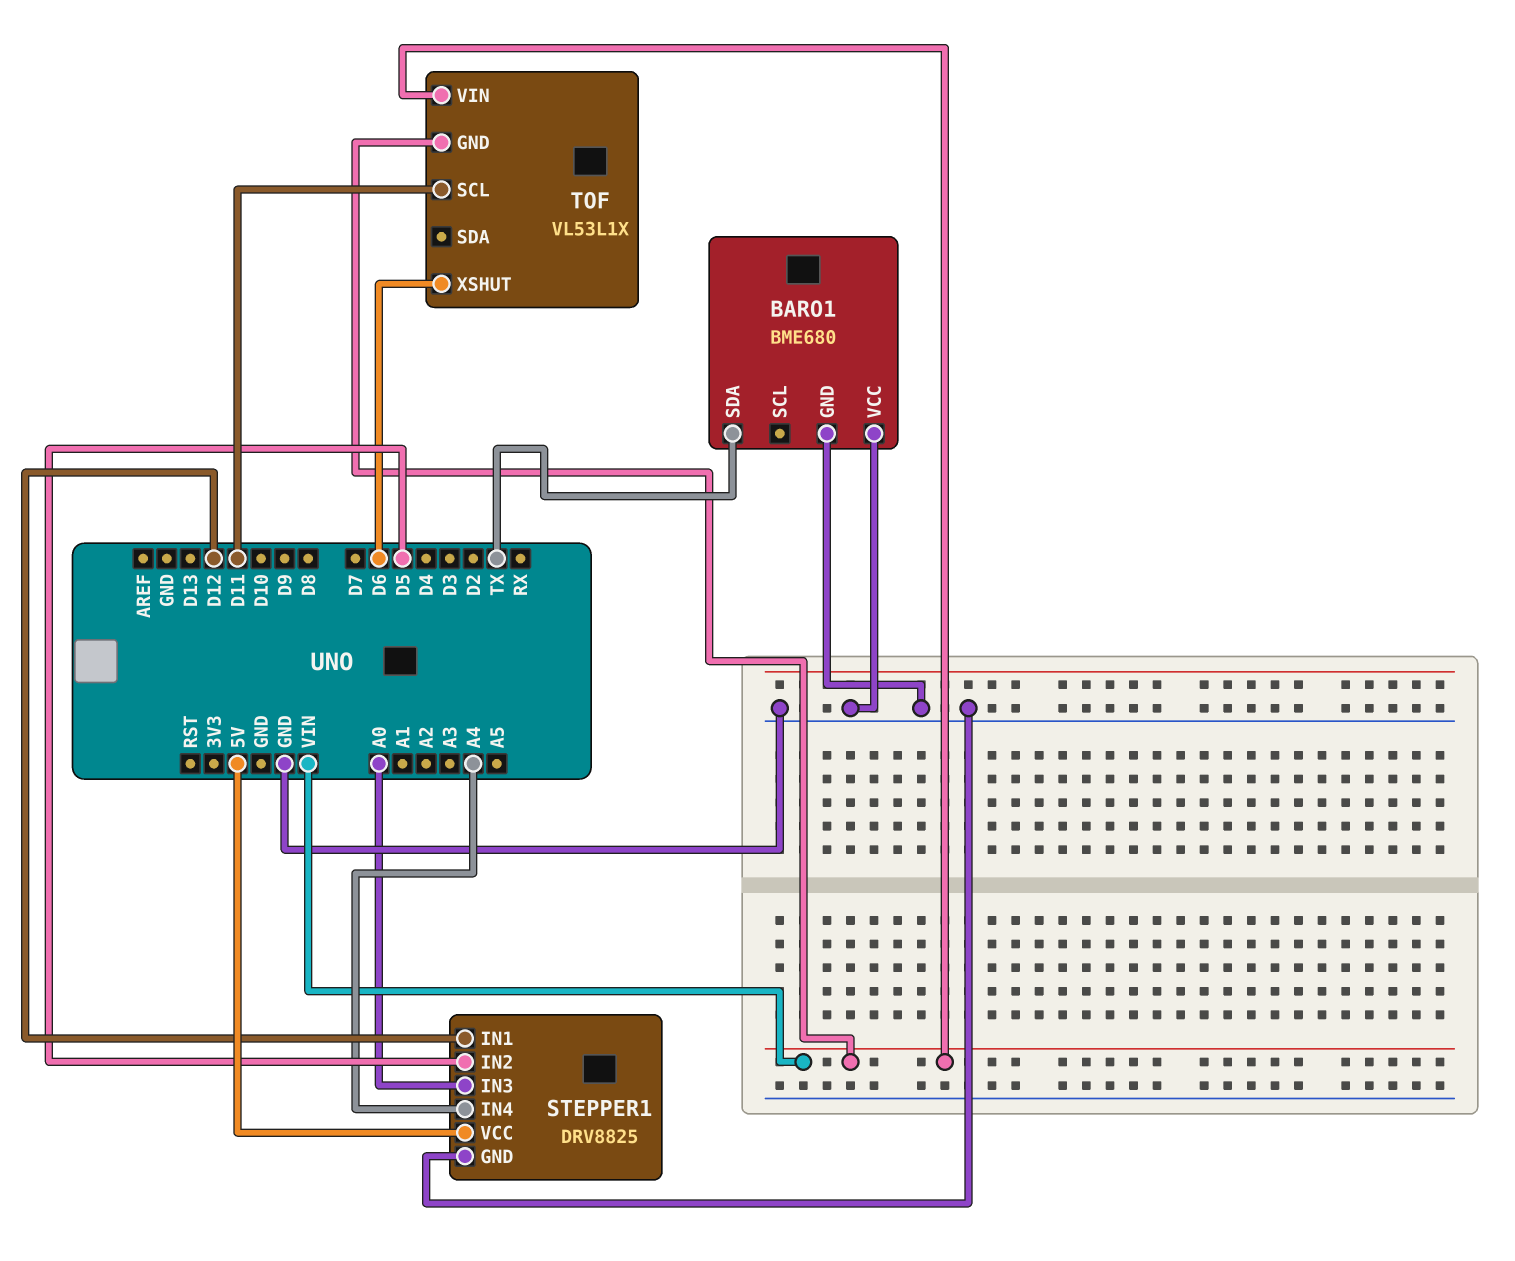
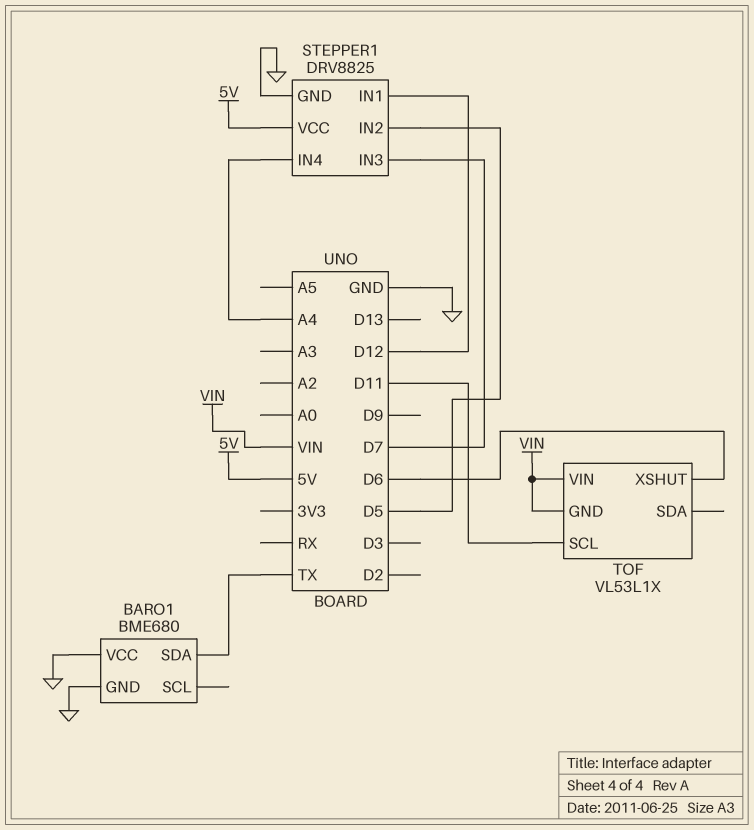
STEPPER1 pin IN3: A0 -> D7

